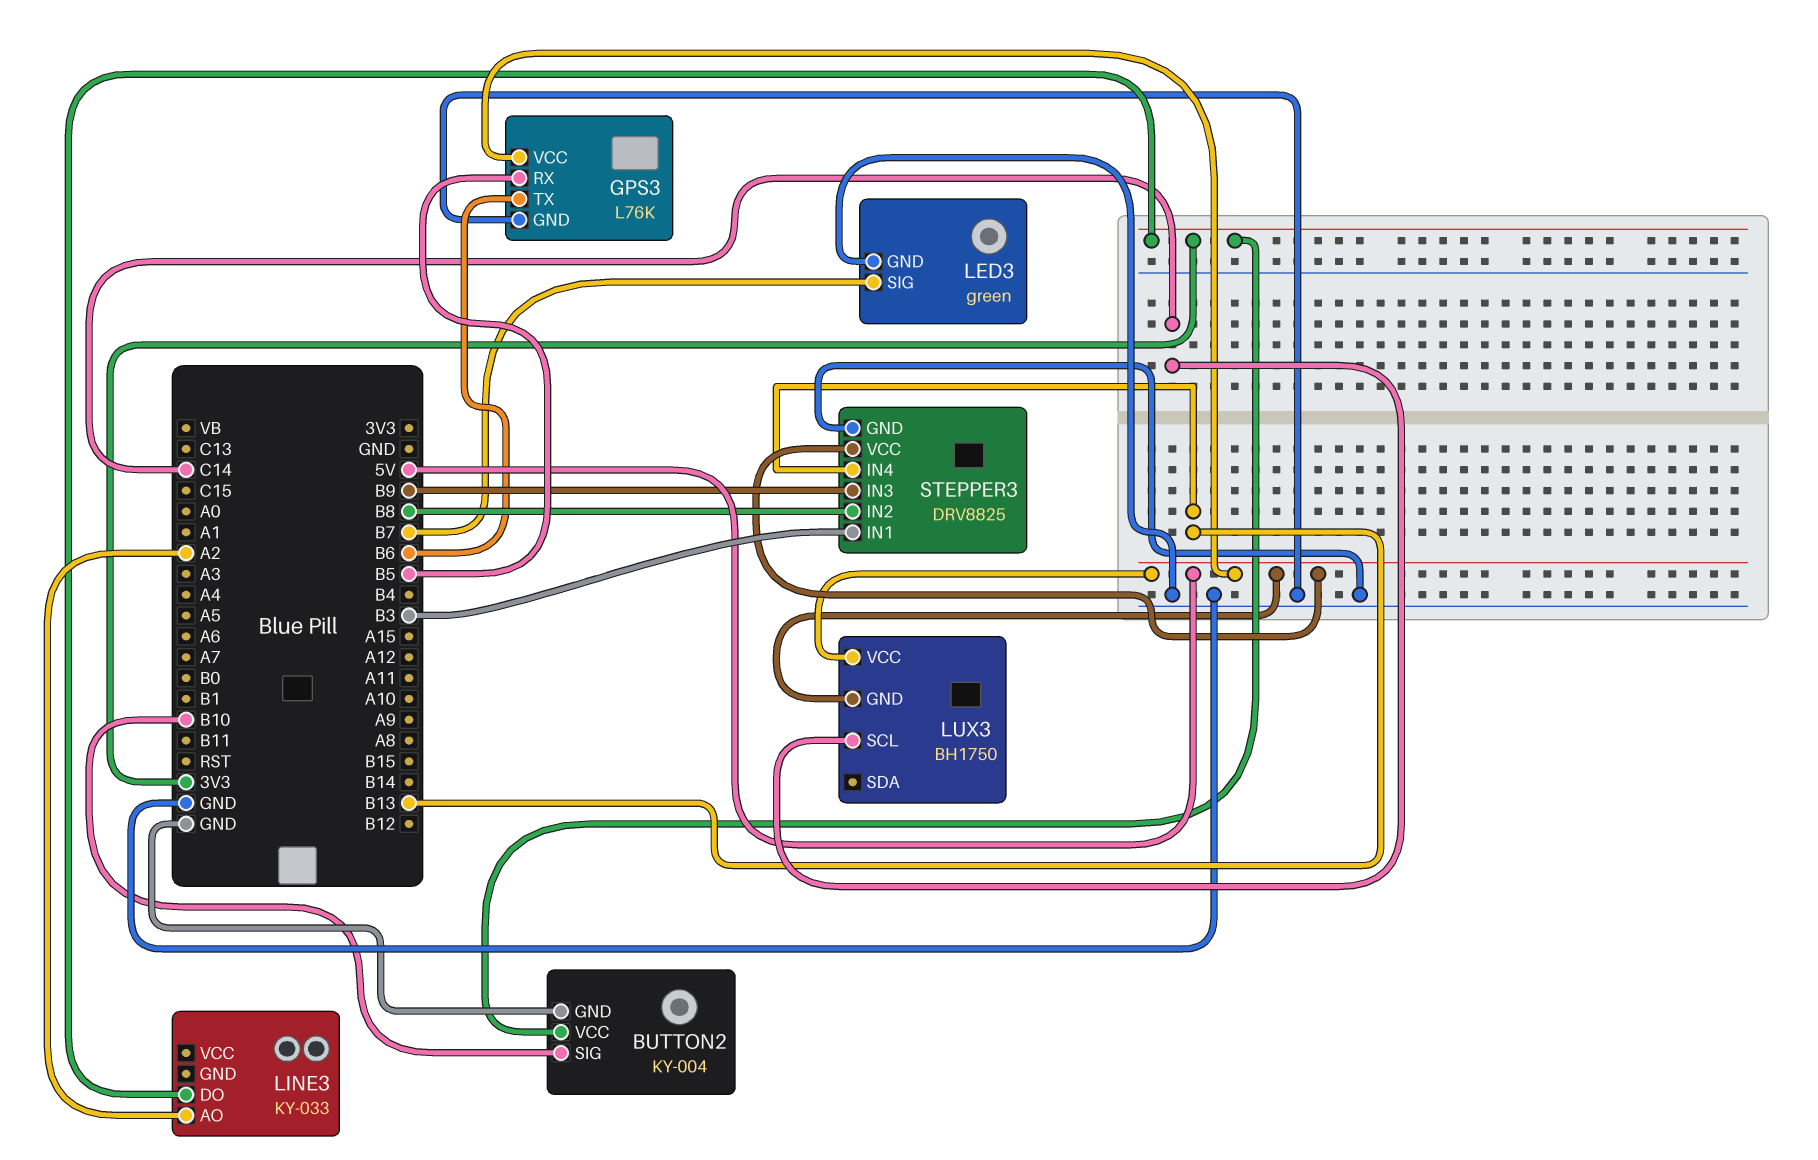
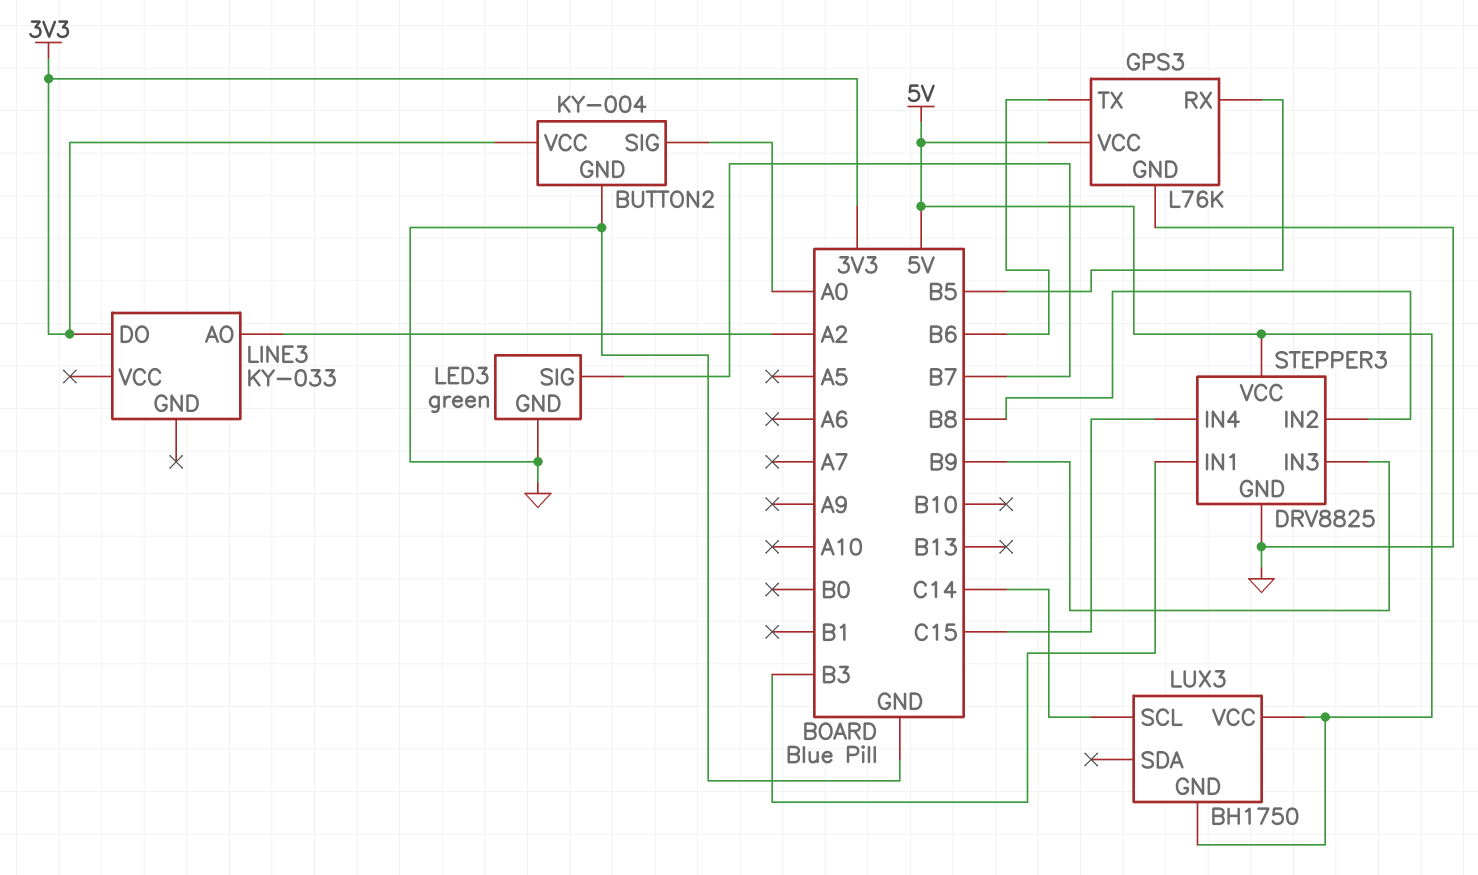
BUTTON2 pin SIG: B10 -> A0
STEPPER3 pin IN4: B13 -> C15

